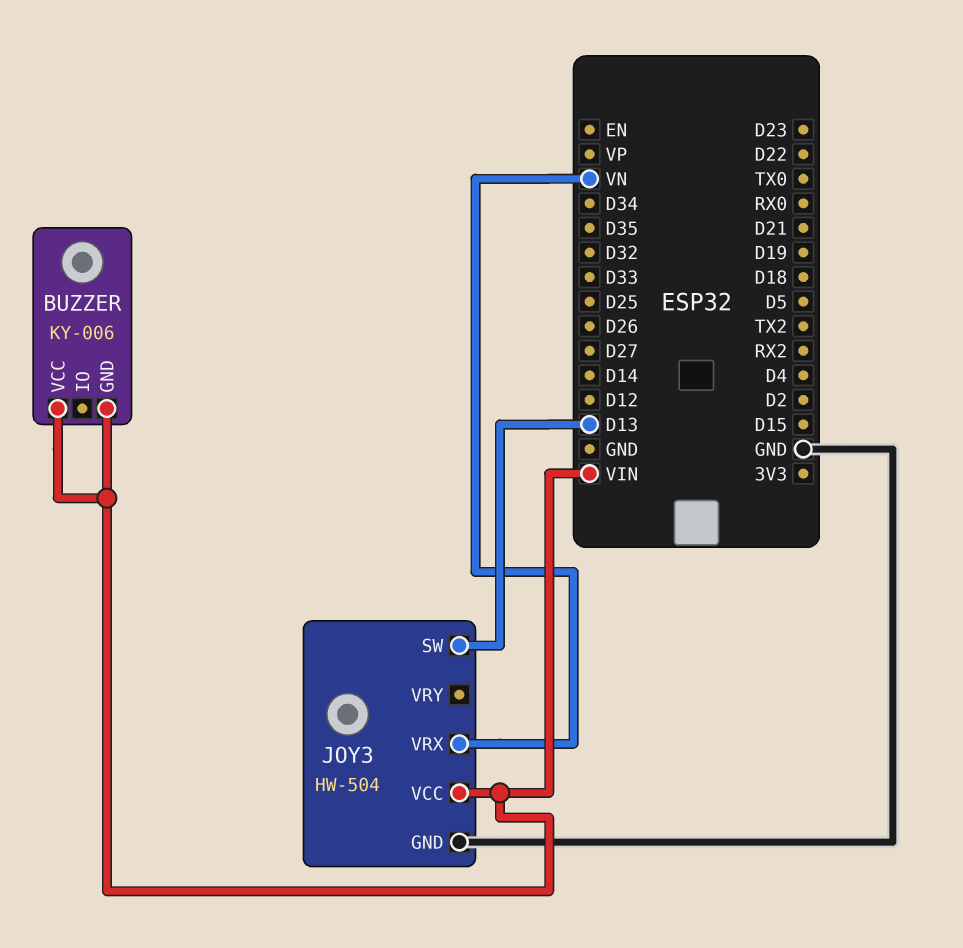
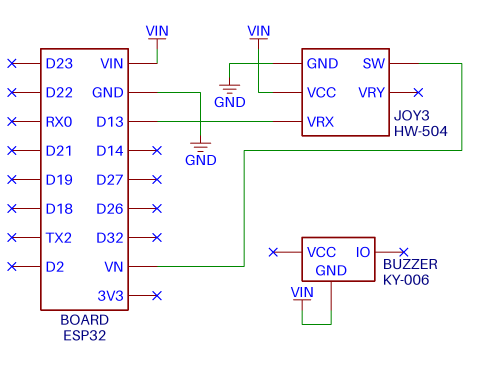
BUZZER pin VCC: VIN -> none
JOY3 pin SW: D13 -> VN
JOY3 pin VRX: VN -> D13

